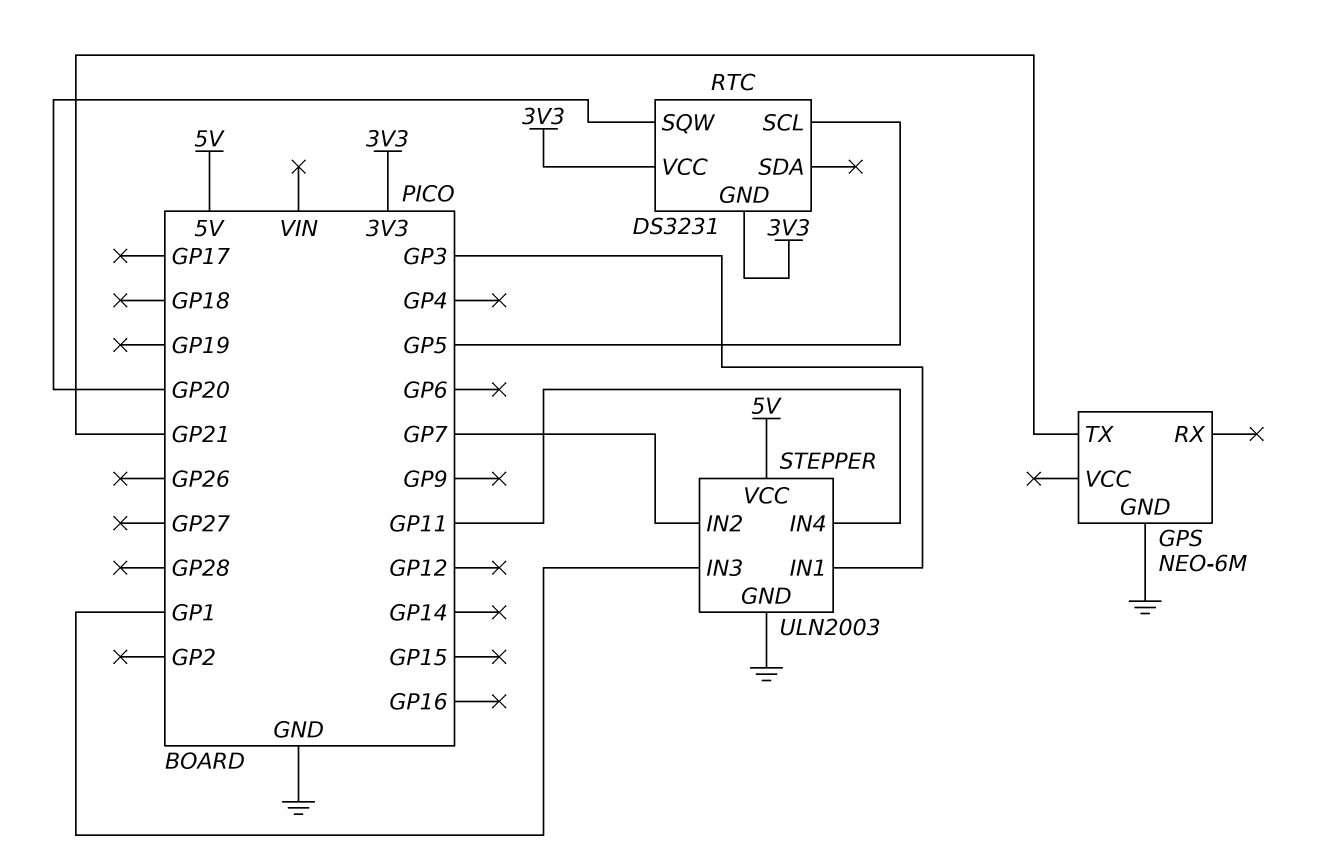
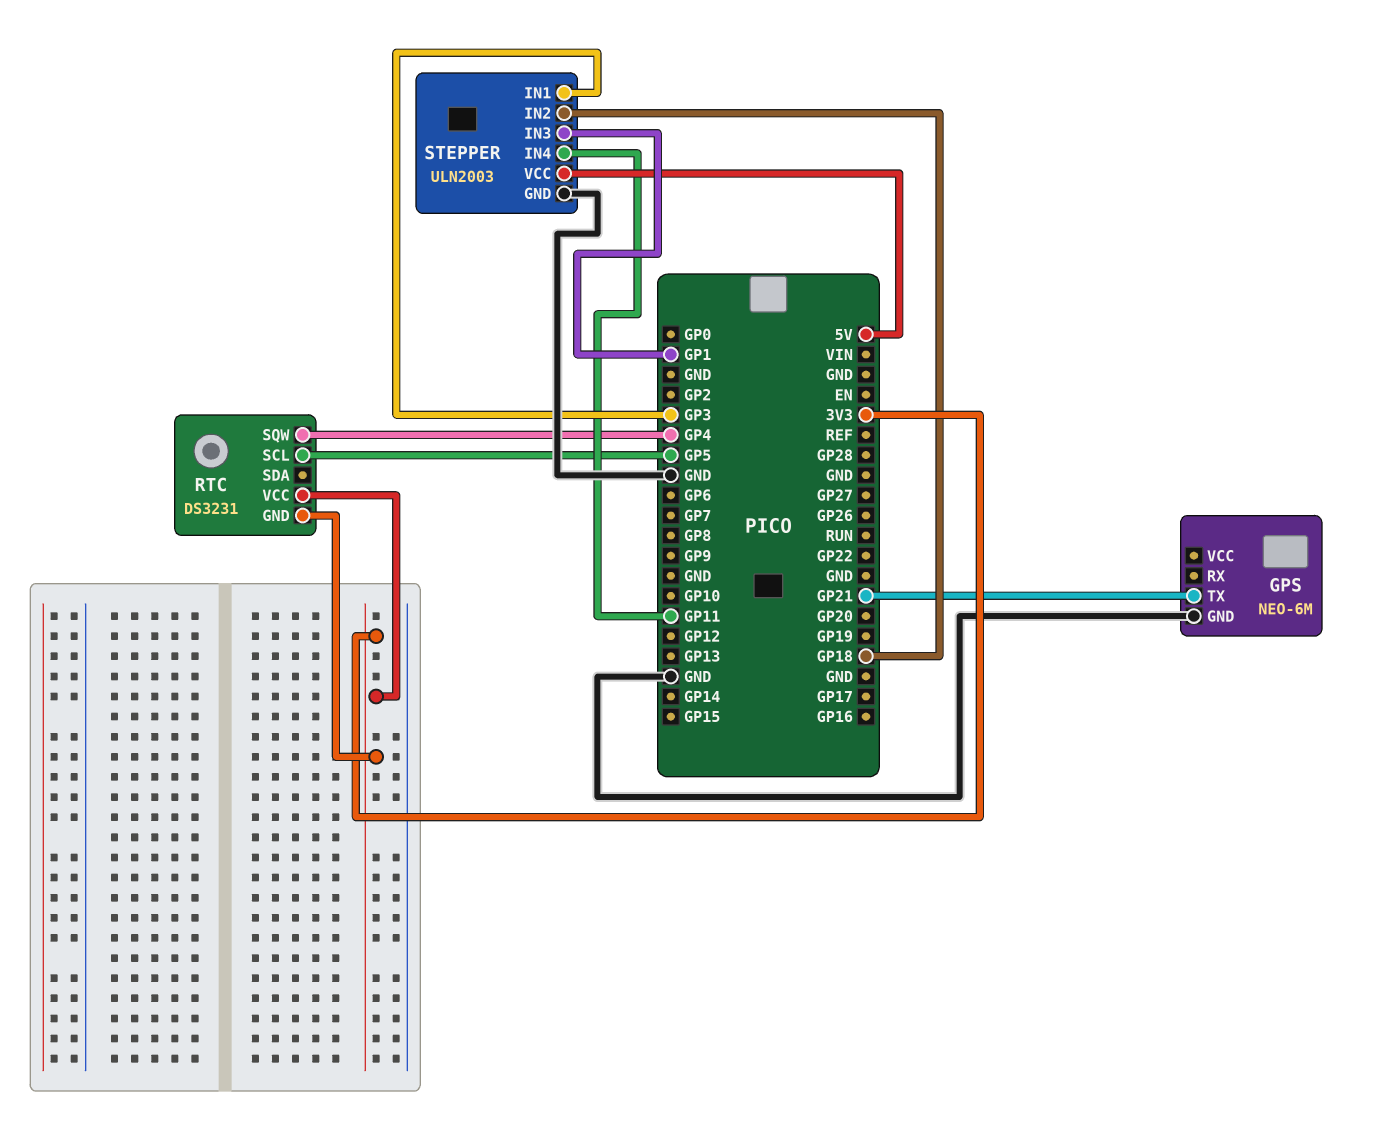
RTC pin SQW: GP20 -> GP4
STEPPER pin IN2: GP7 -> GP18

